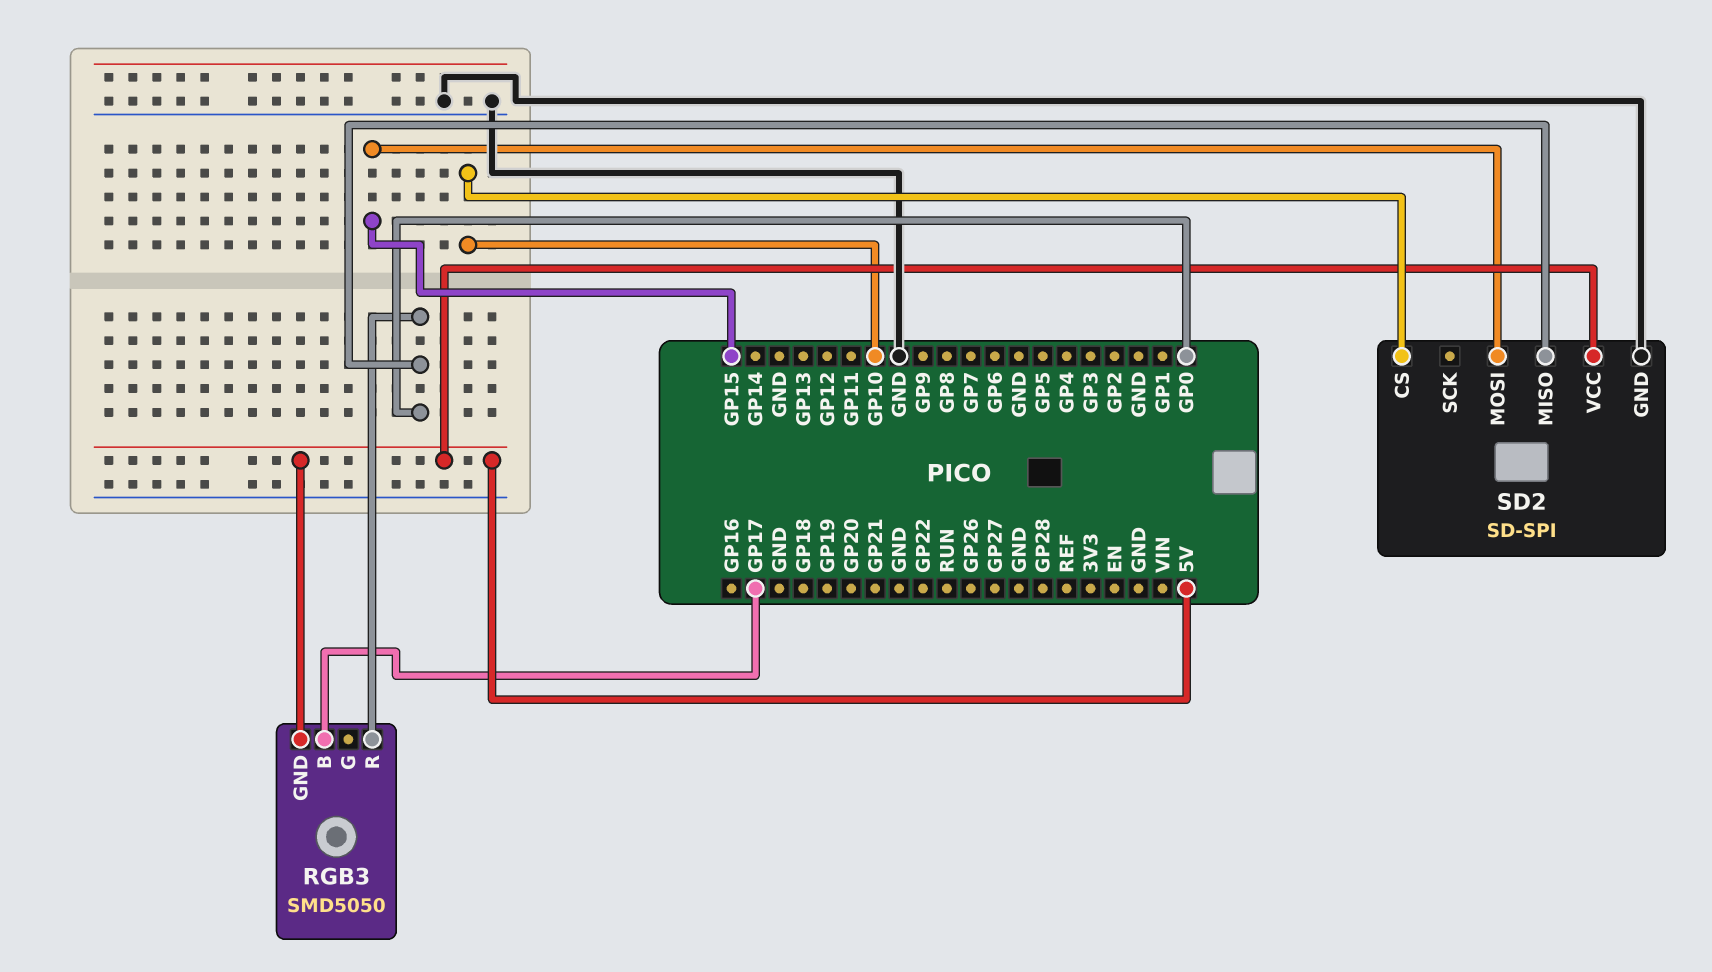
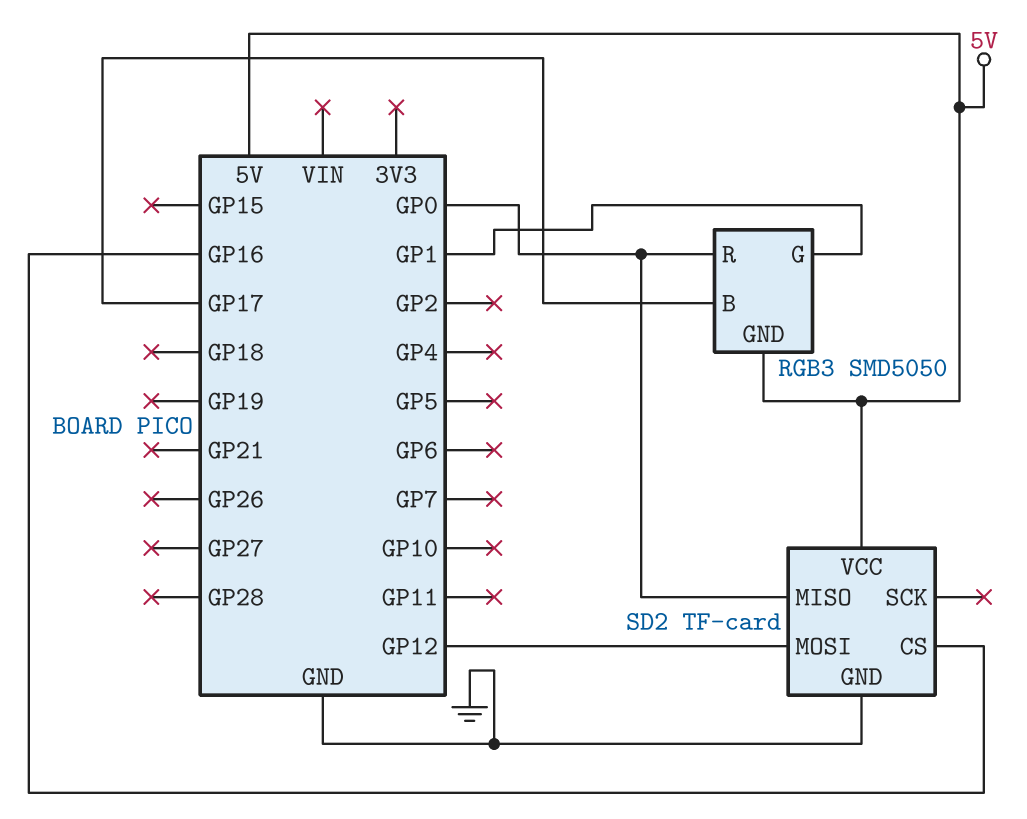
RGB3 pin G: none -> GP1
SD2: SD-SPI -> TF-card
SD2 pin CS: GP10 -> GP16
SD2 pin MOSI: GP15 -> GP12

